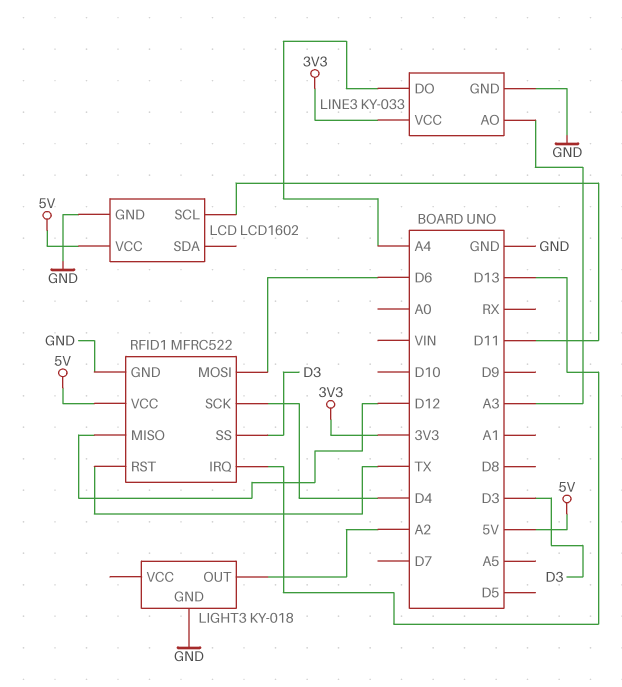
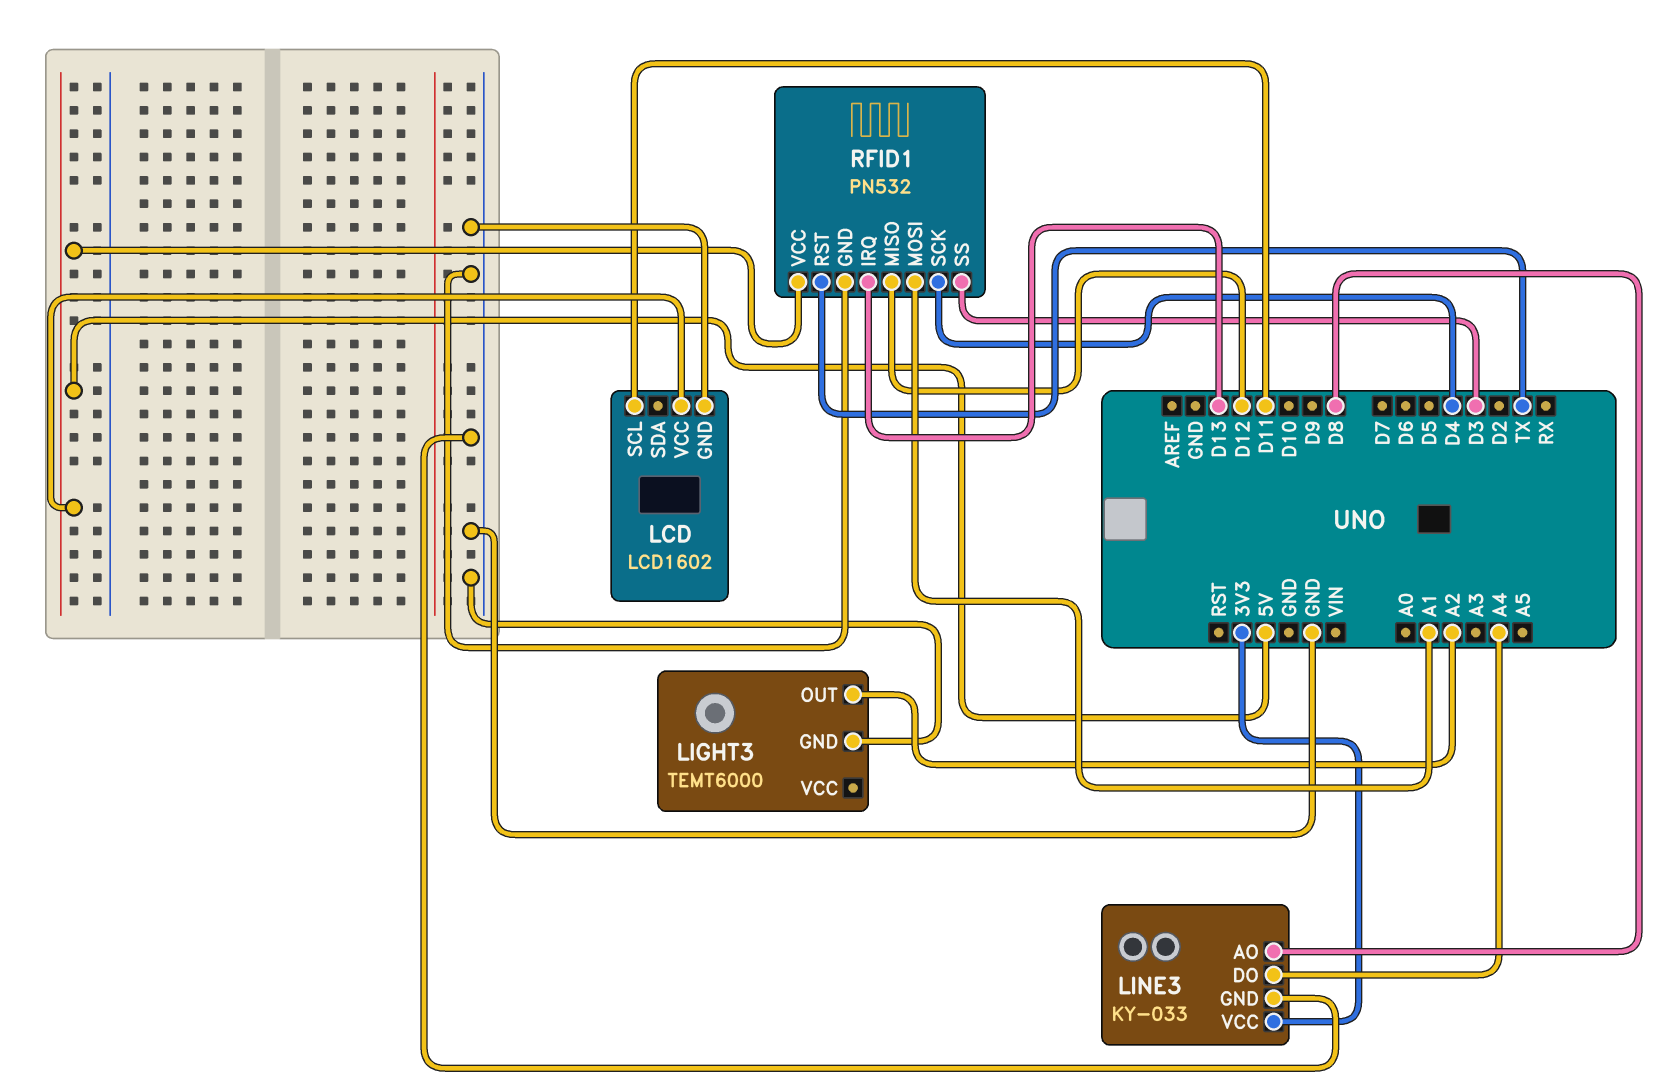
LIGHT3: KY-018 -> TEMT6000
LINE3 pin AO: A3 -> D8
RFID1: MFRC522 -> PN532
RFID1 pin MOSI: D6 -> A1

